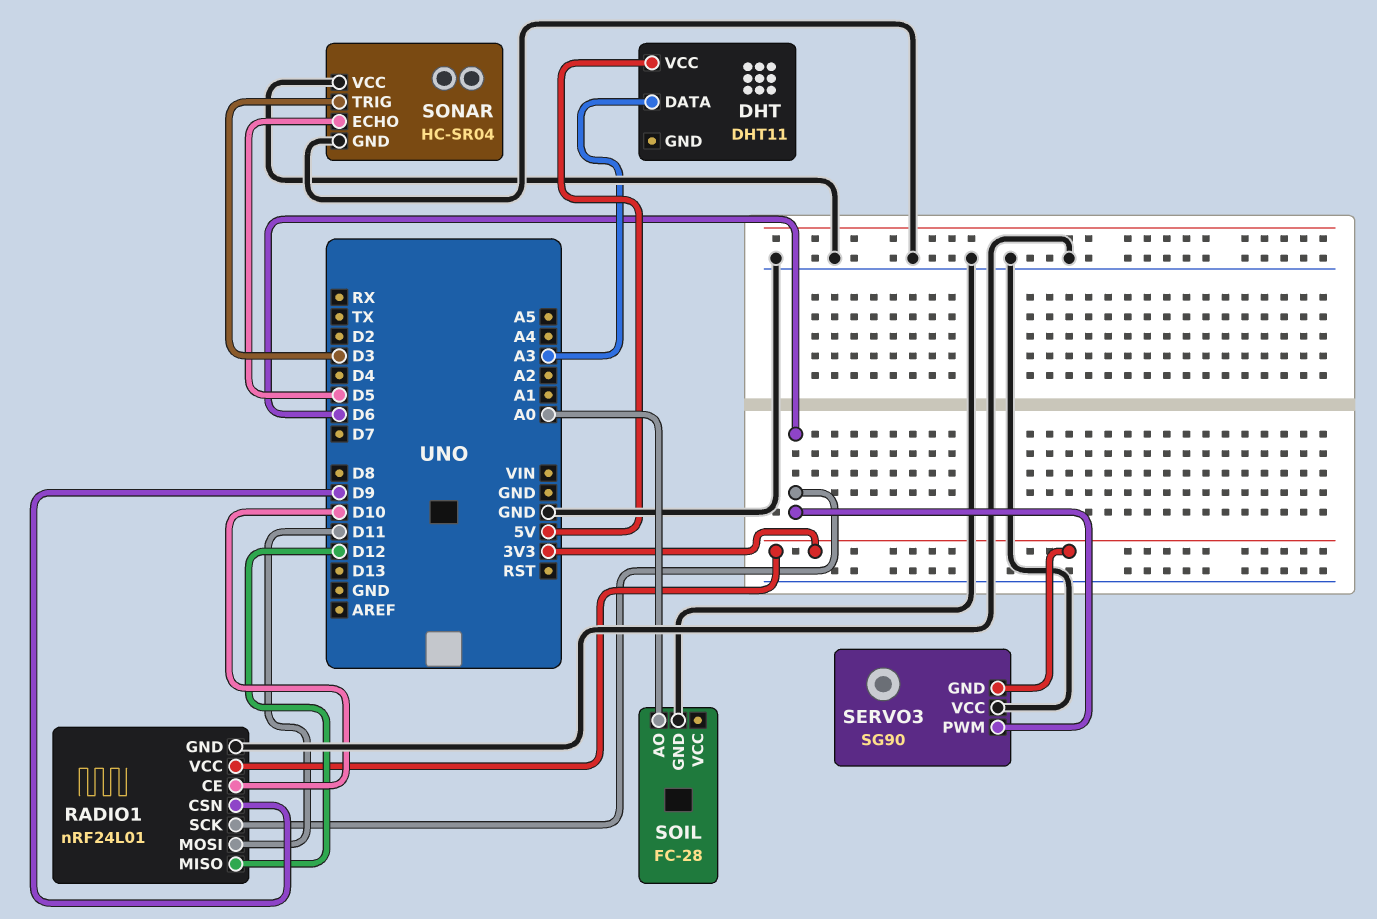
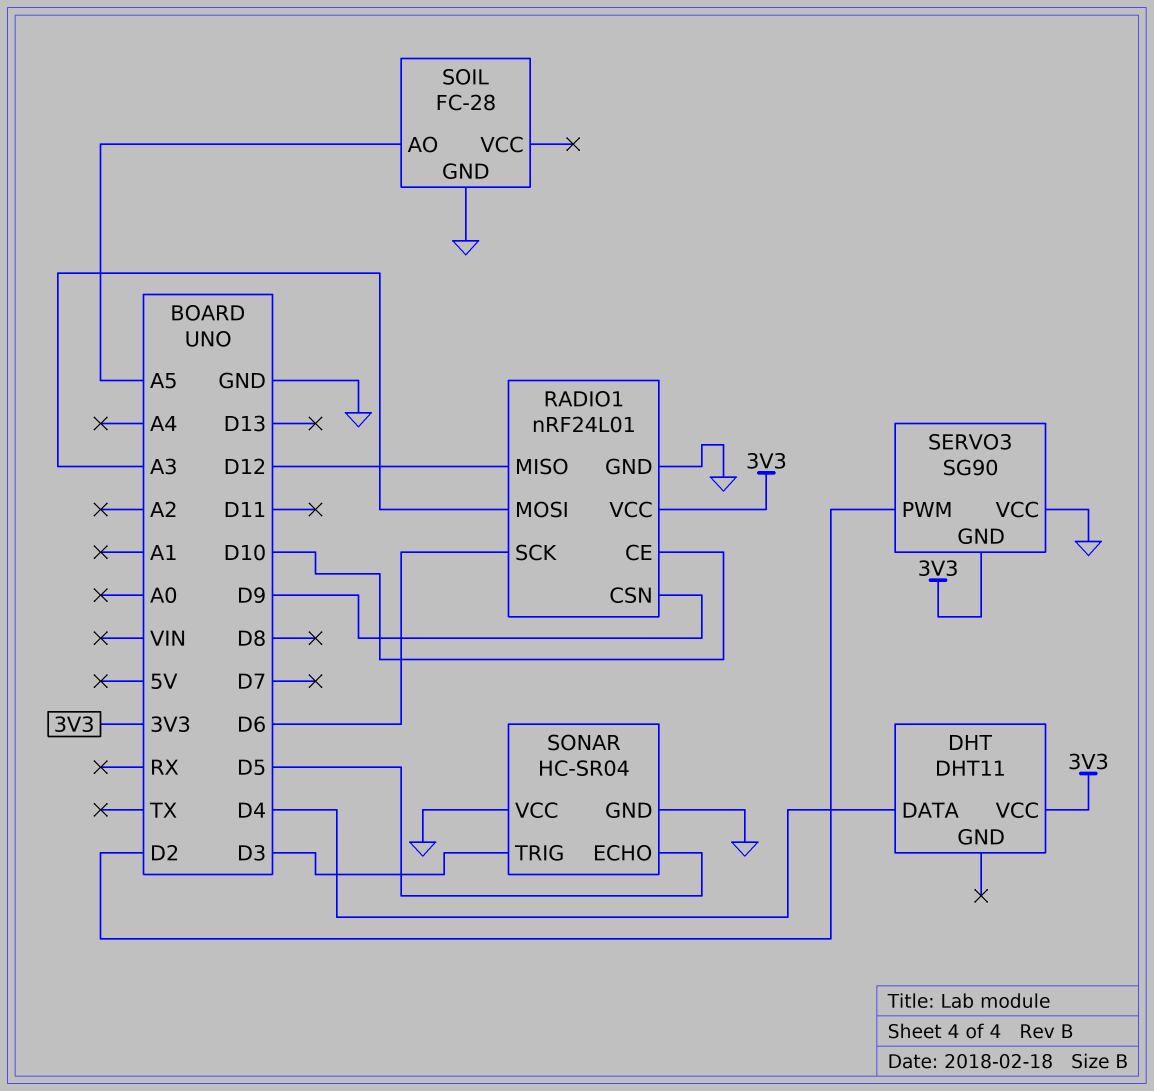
DHT pin DATA: A3 -> D4
DHT pin VCC: 5V -> 3V3
RADIO1 pin MOSI: D11 -> A3
SERVO3 pin PWM: D6 -> D2
SOIL pin AO: A0 -> A5

